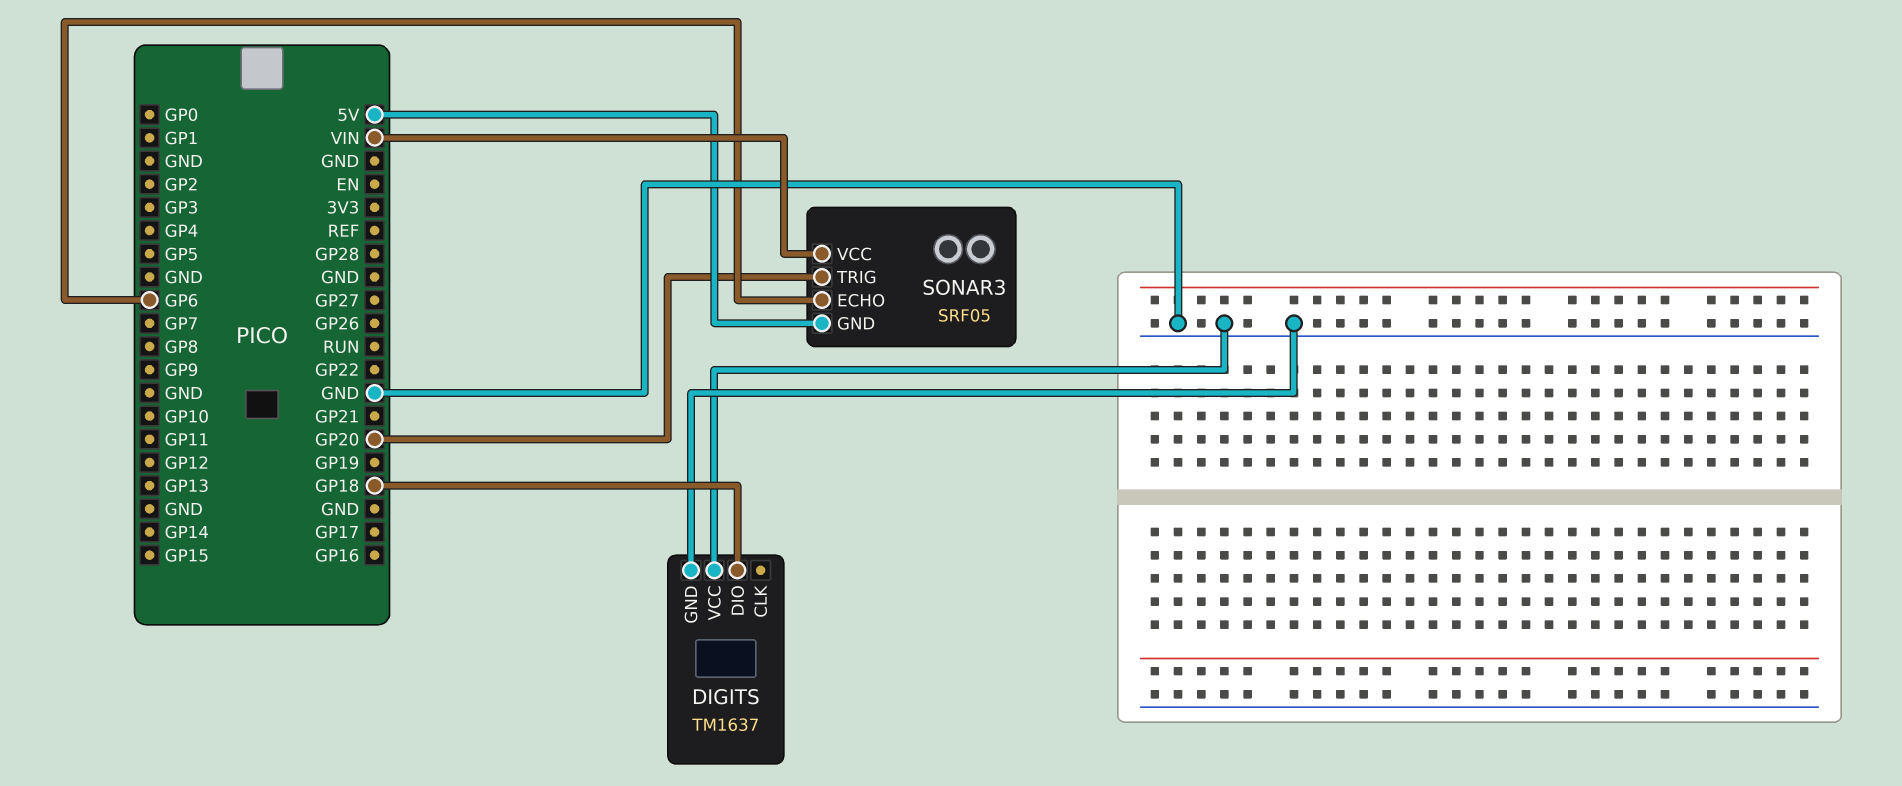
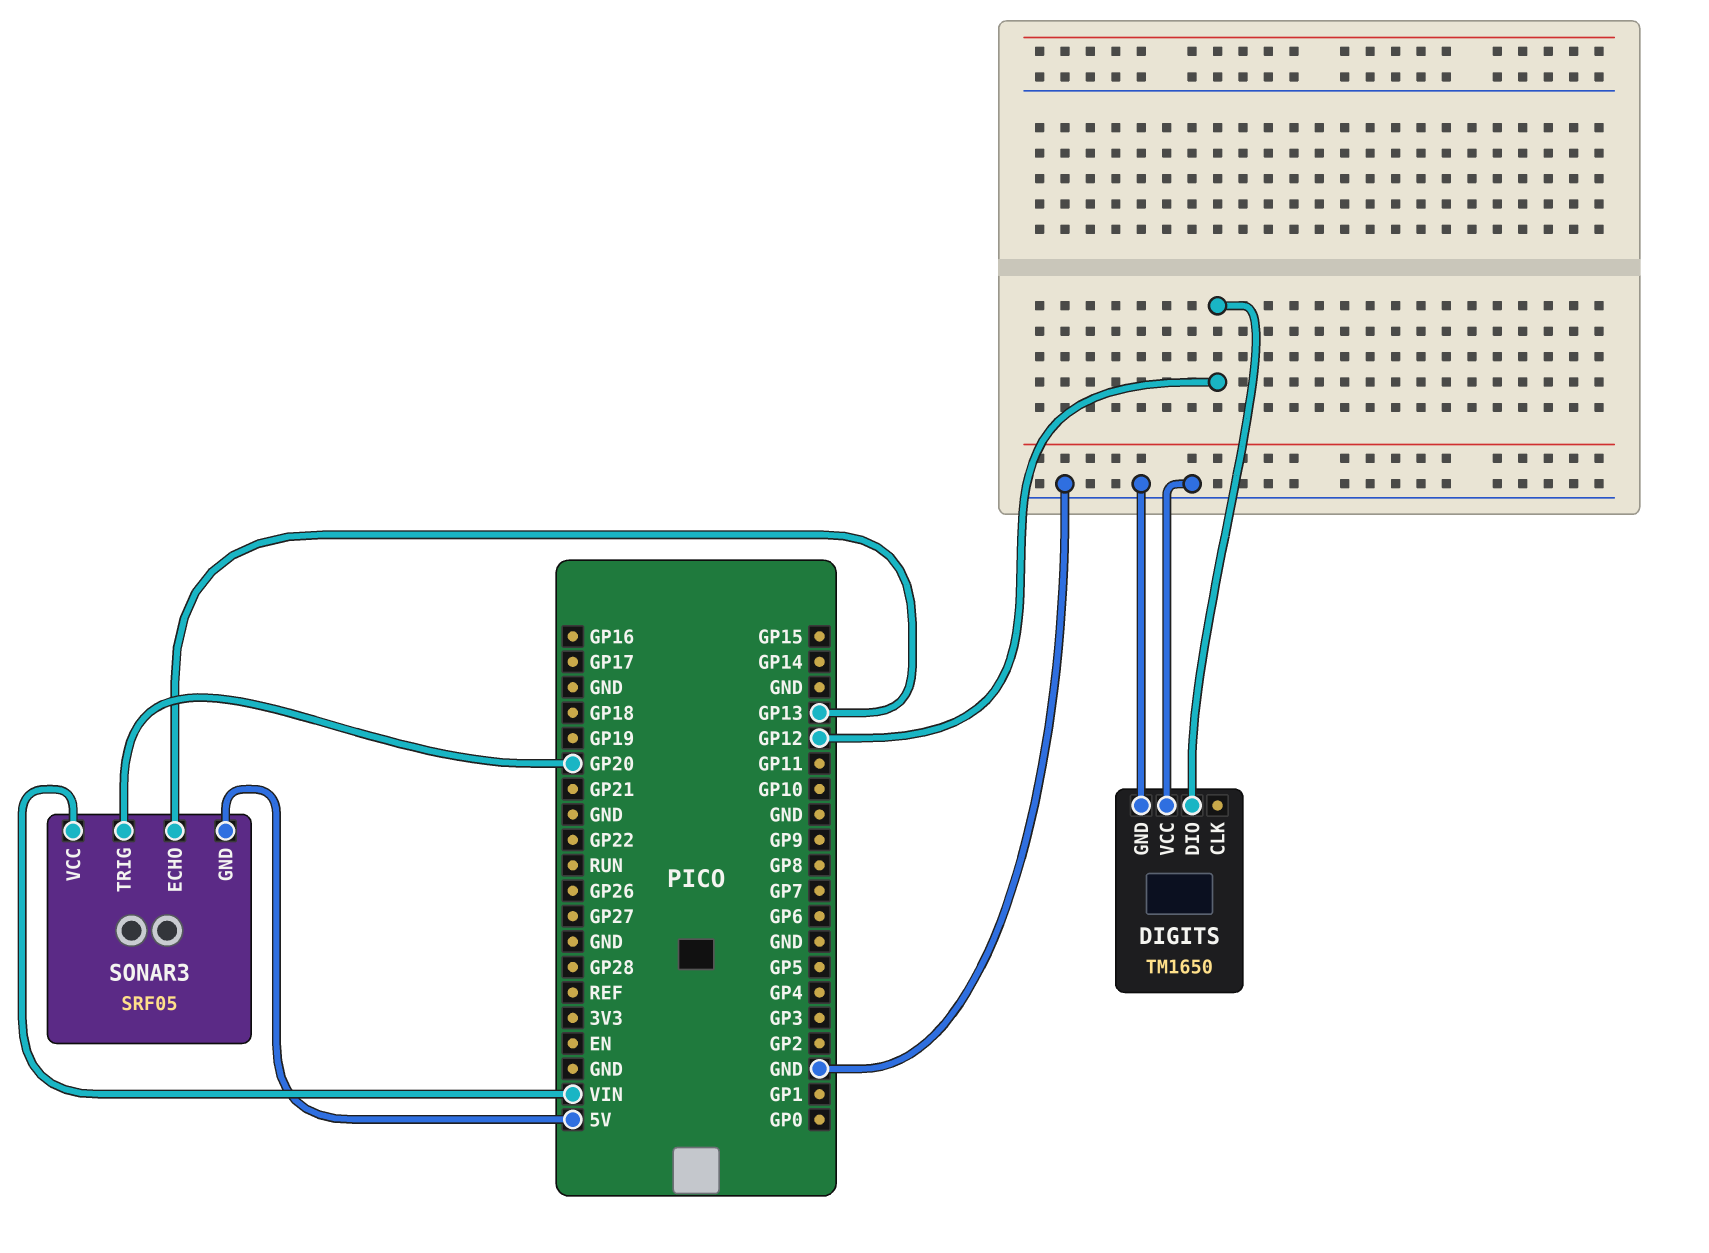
DIGITS: TM1637 -> TM1650
DIGITS pin DIO: GP18 -> GP12
SONAR3 pin ECHO: GP6 -> GP13

